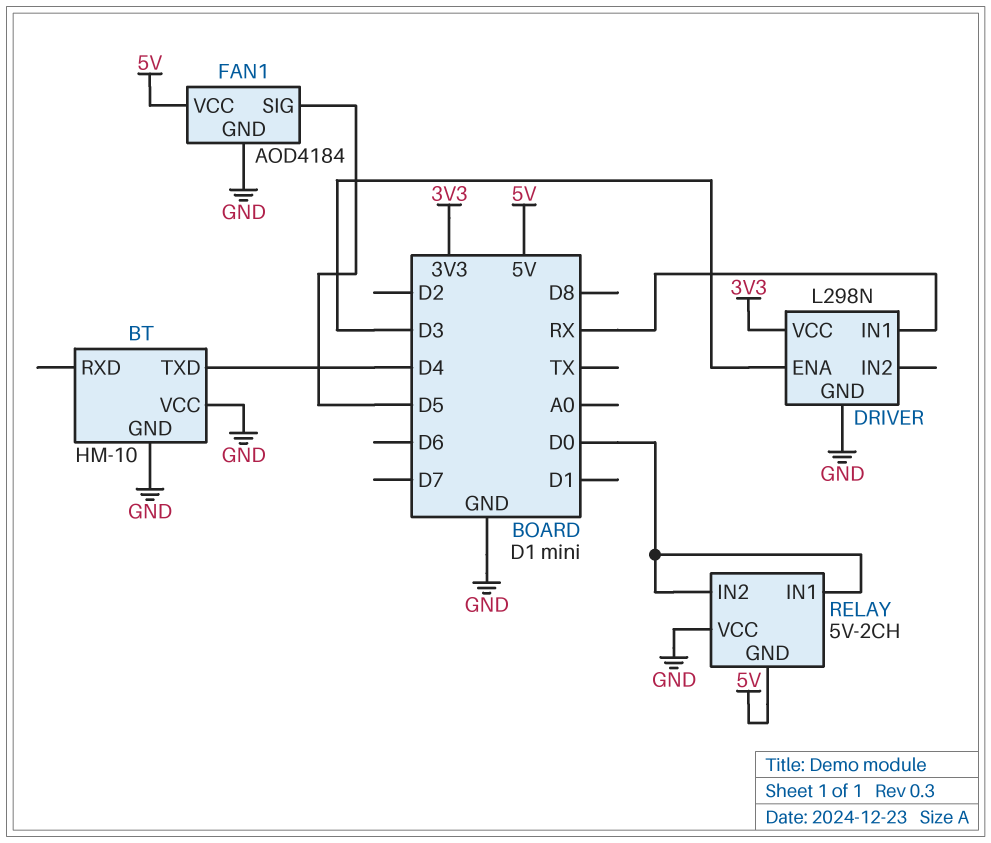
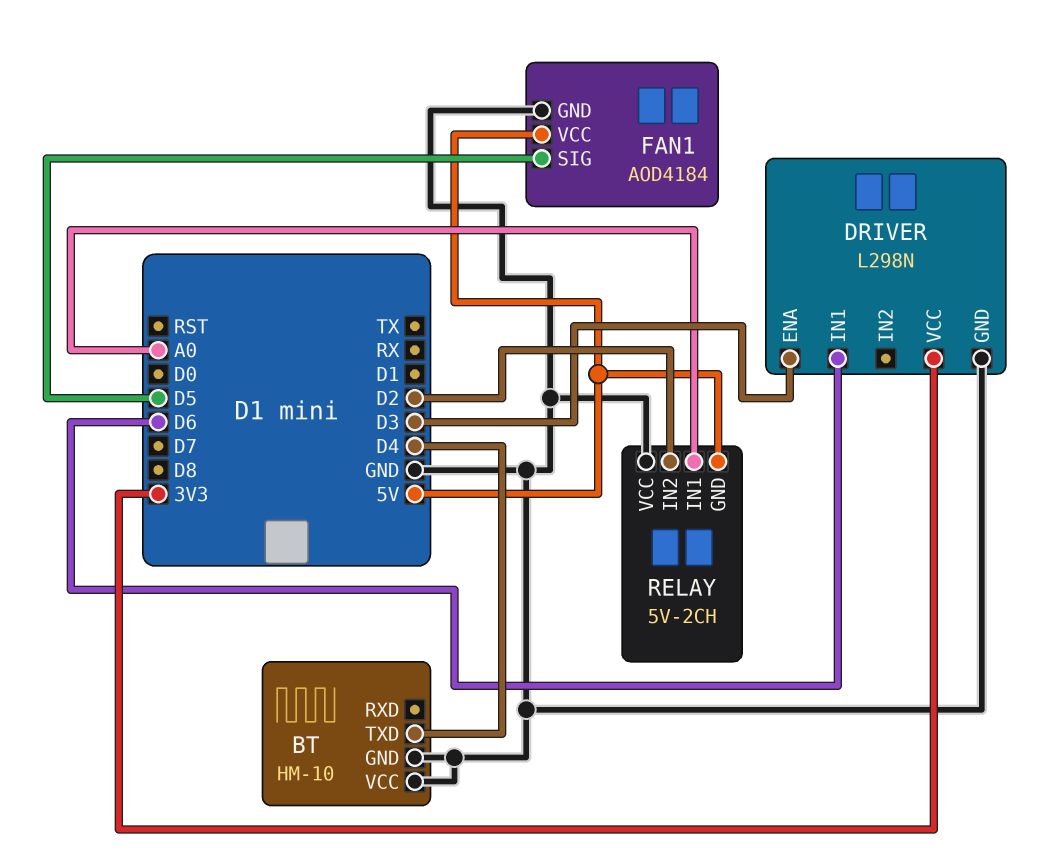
DRIVER pin IN1: RX -> D6
RELAY pin IN1: D0 -> A0
RELAY pin IN2: D0 -> D2

